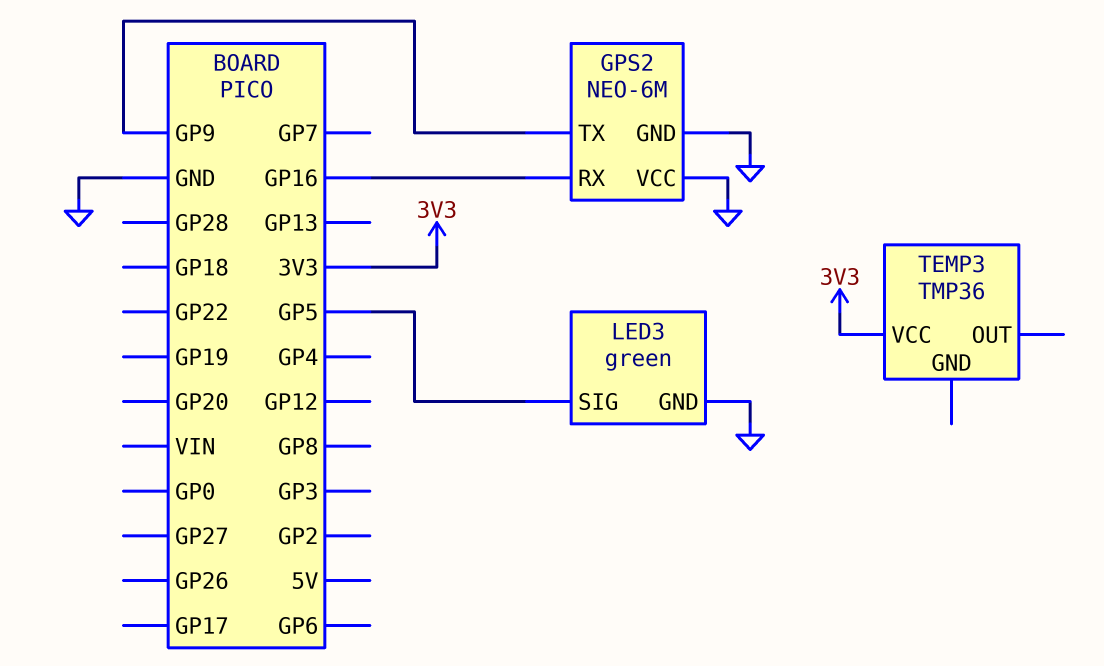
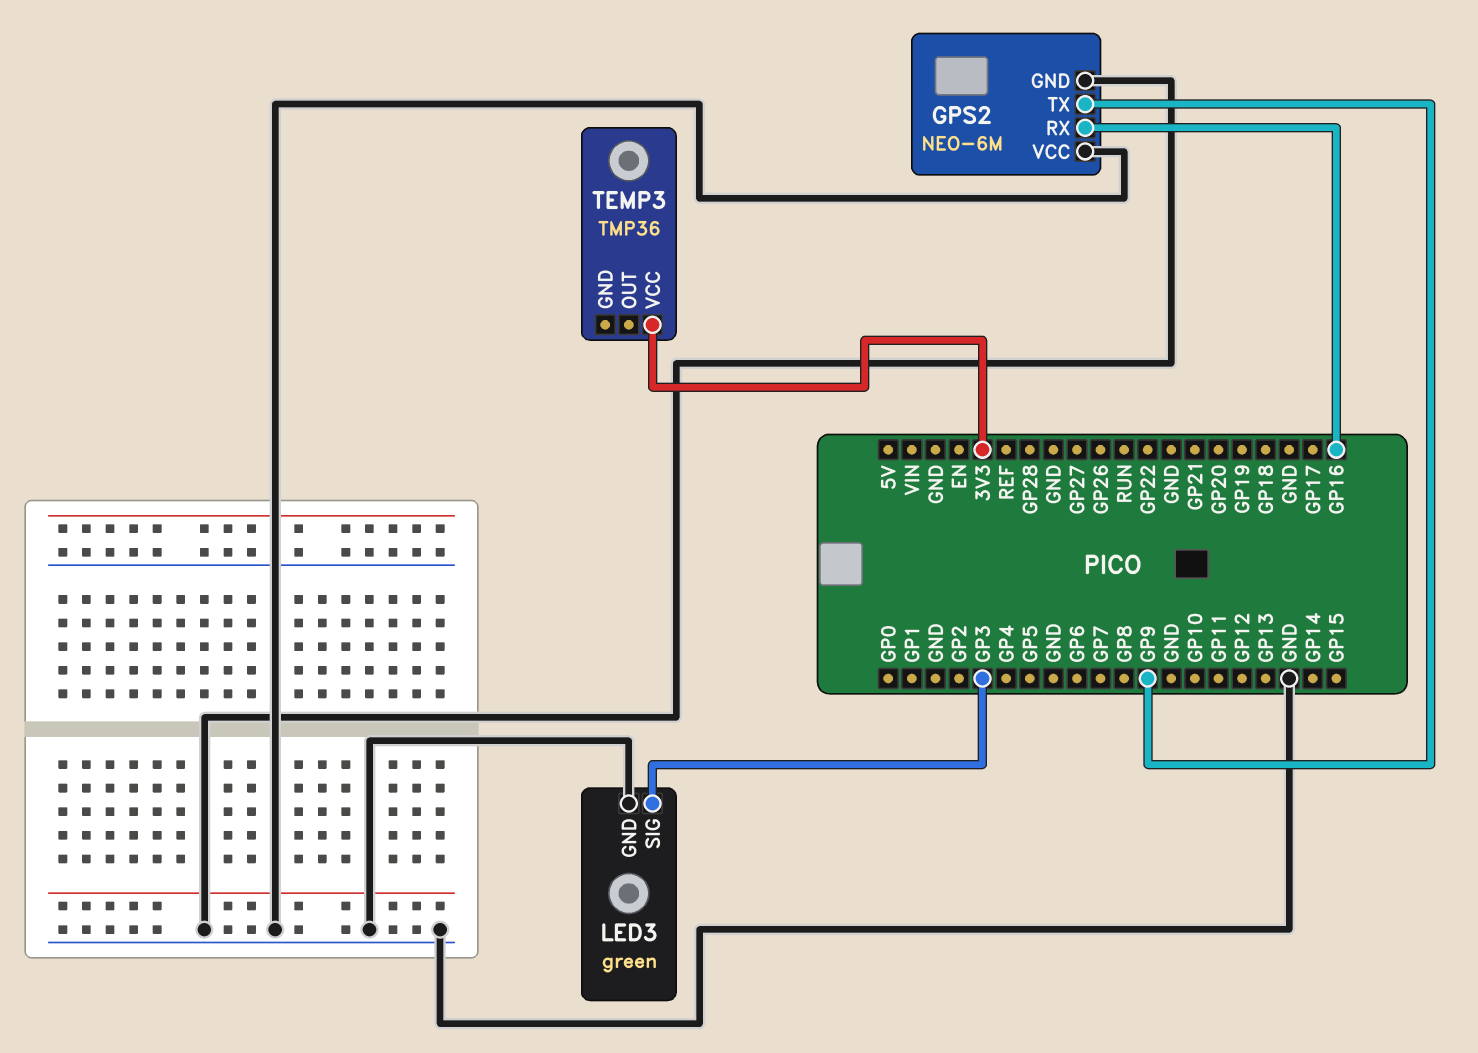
LED3 pin SIG: GP5 -> GP3

